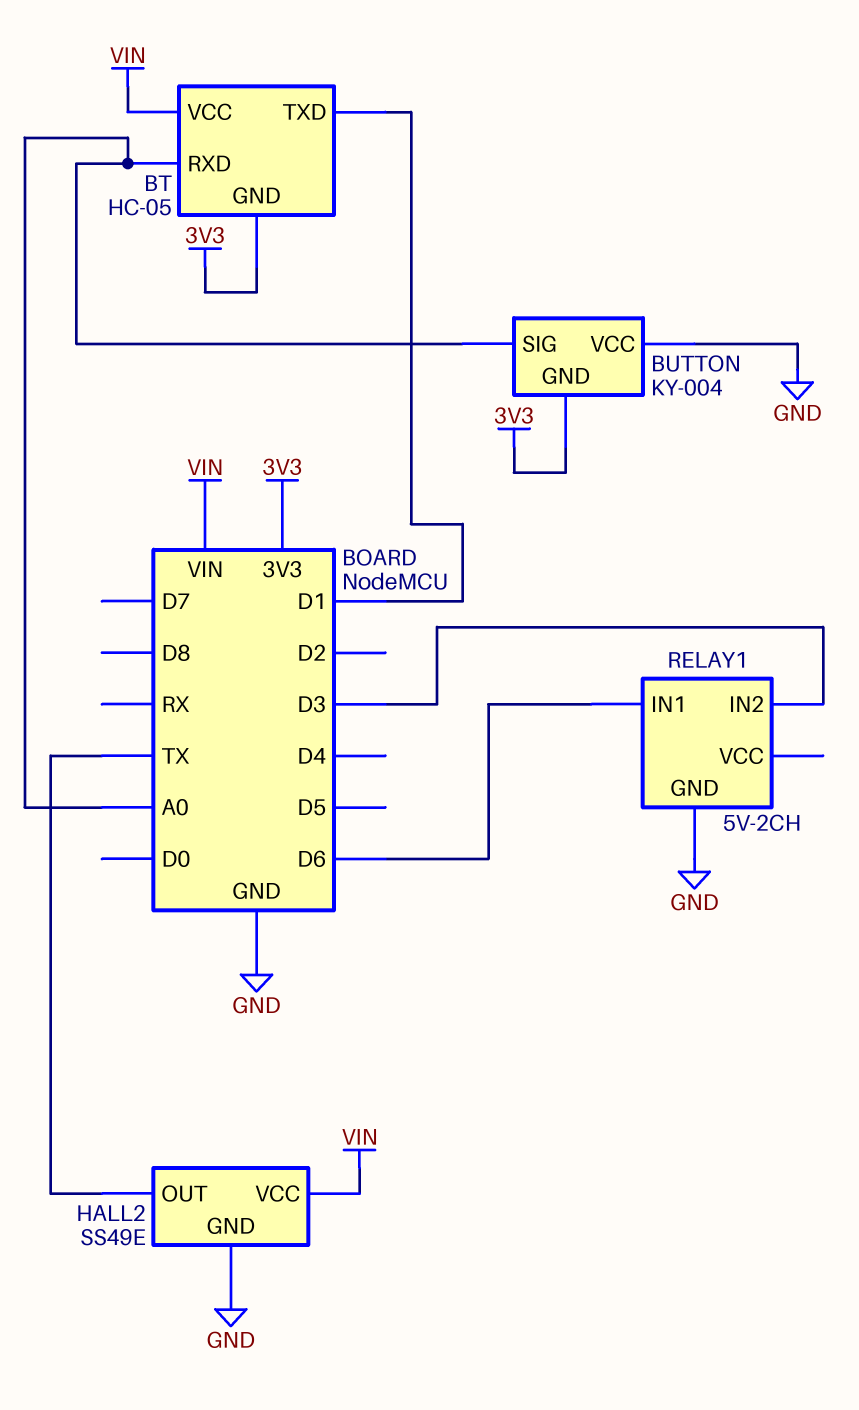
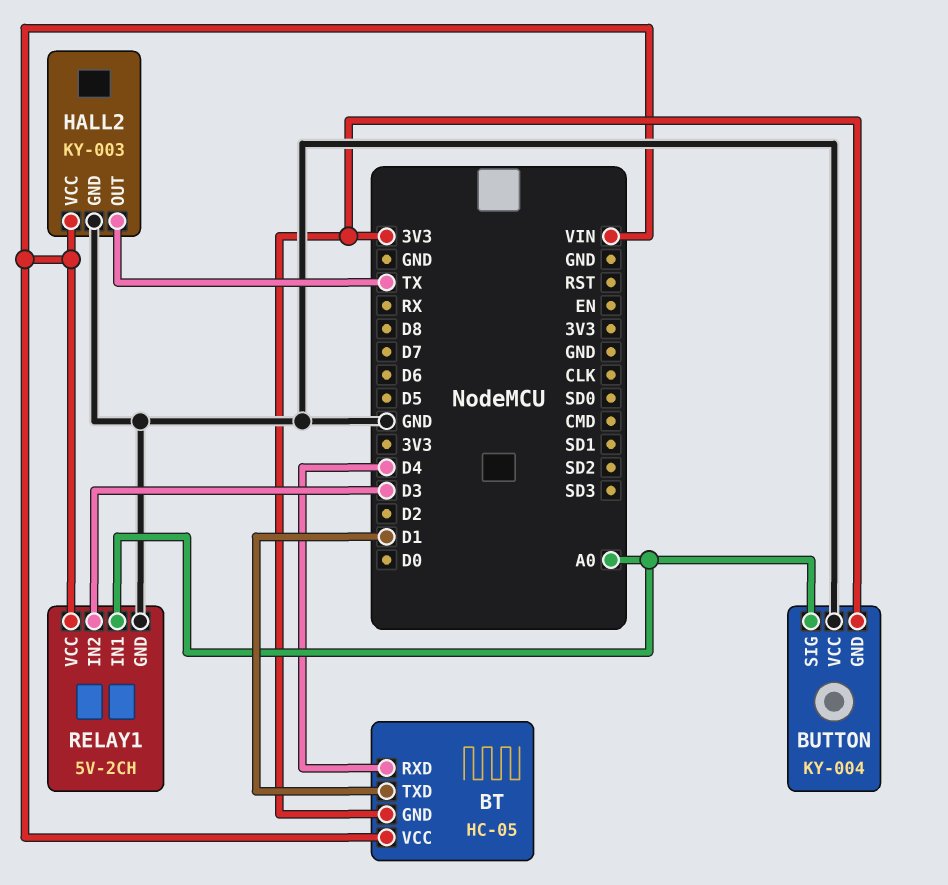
BT pin RXD: A0 -> D4
HALL2: SS49E -> KY-003
RELAY1 pin IN1: D6 -> A0
RELAY1 pin VCC: none -> VIN

